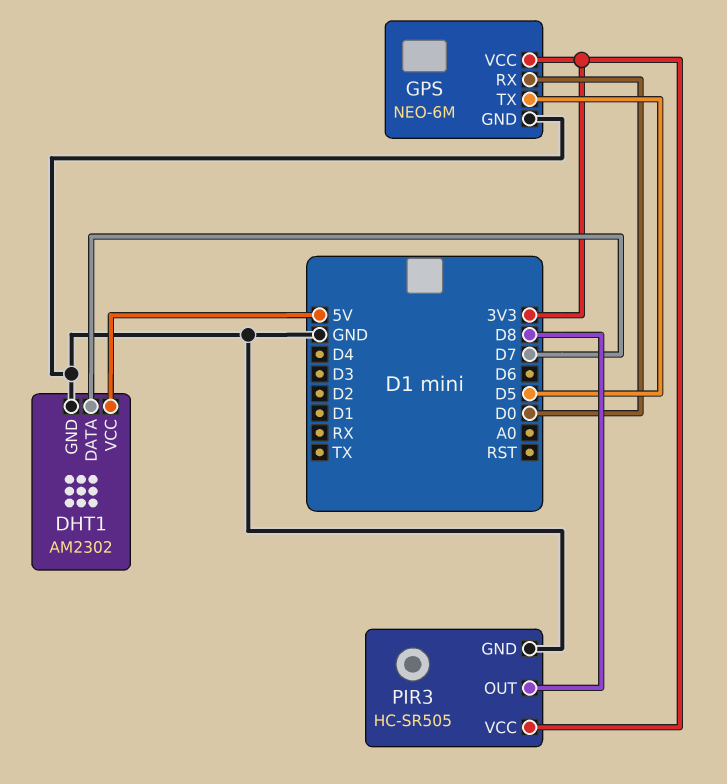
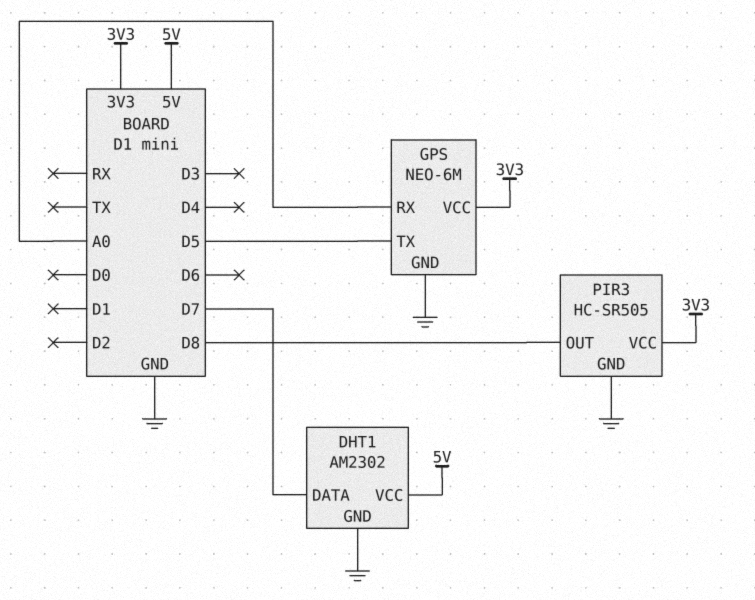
GPS pin RX: D0 -> A0

